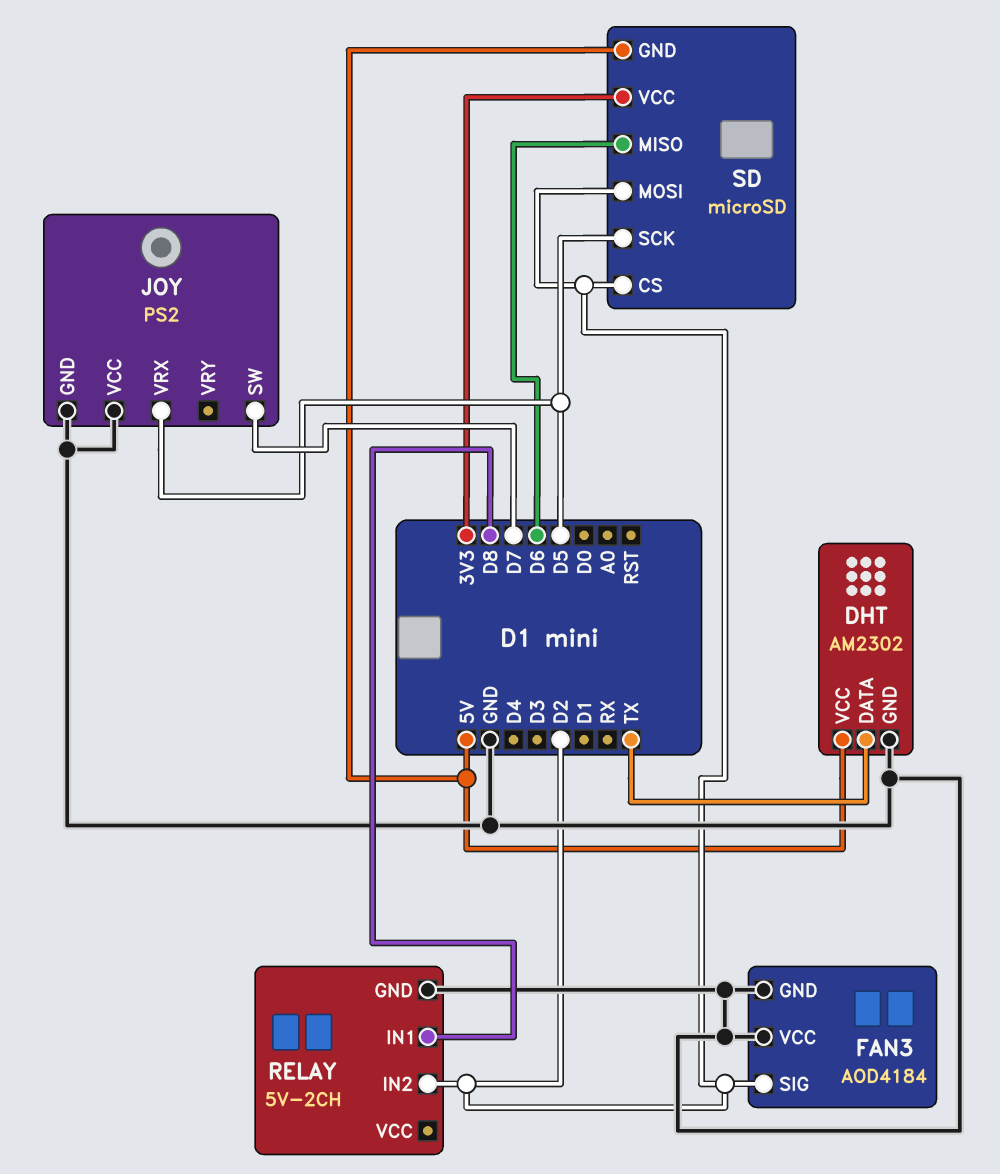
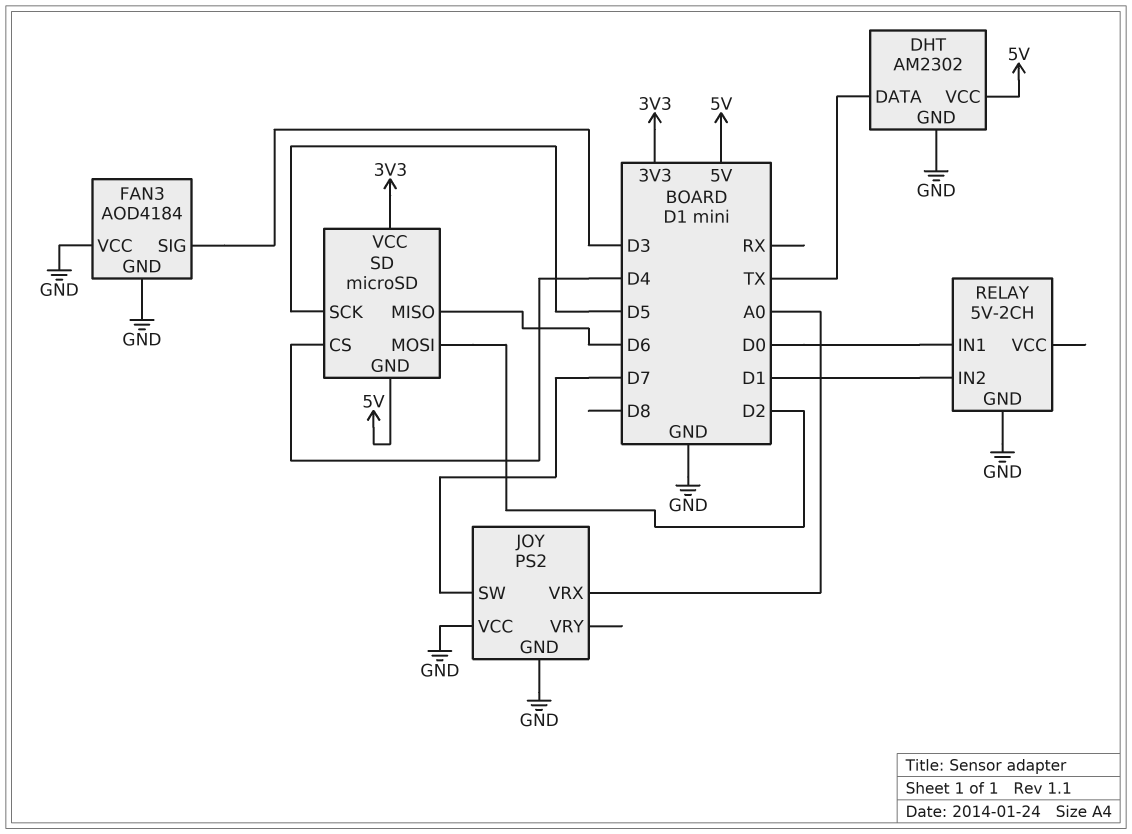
FAN3 pin SIG: D2 -> D3
JOY pin VRX: D5 -> A0
RELAY pin IN1: D8 -> D0
RELAY pin IN2: D2 -> D1
SD pin CS: D2 -> D4

